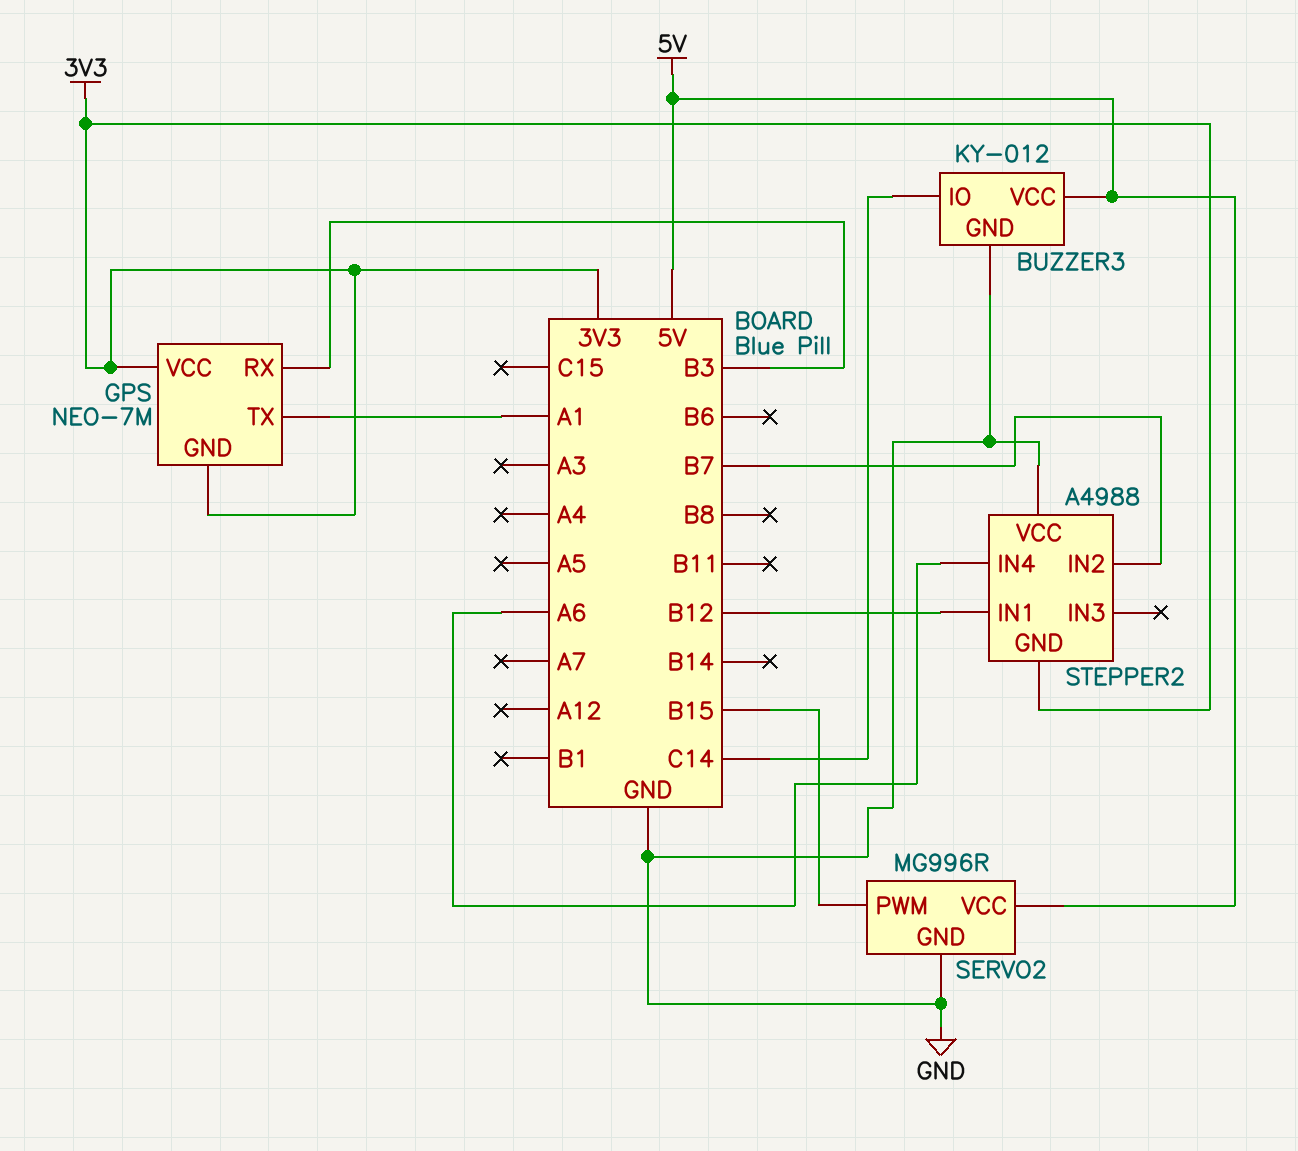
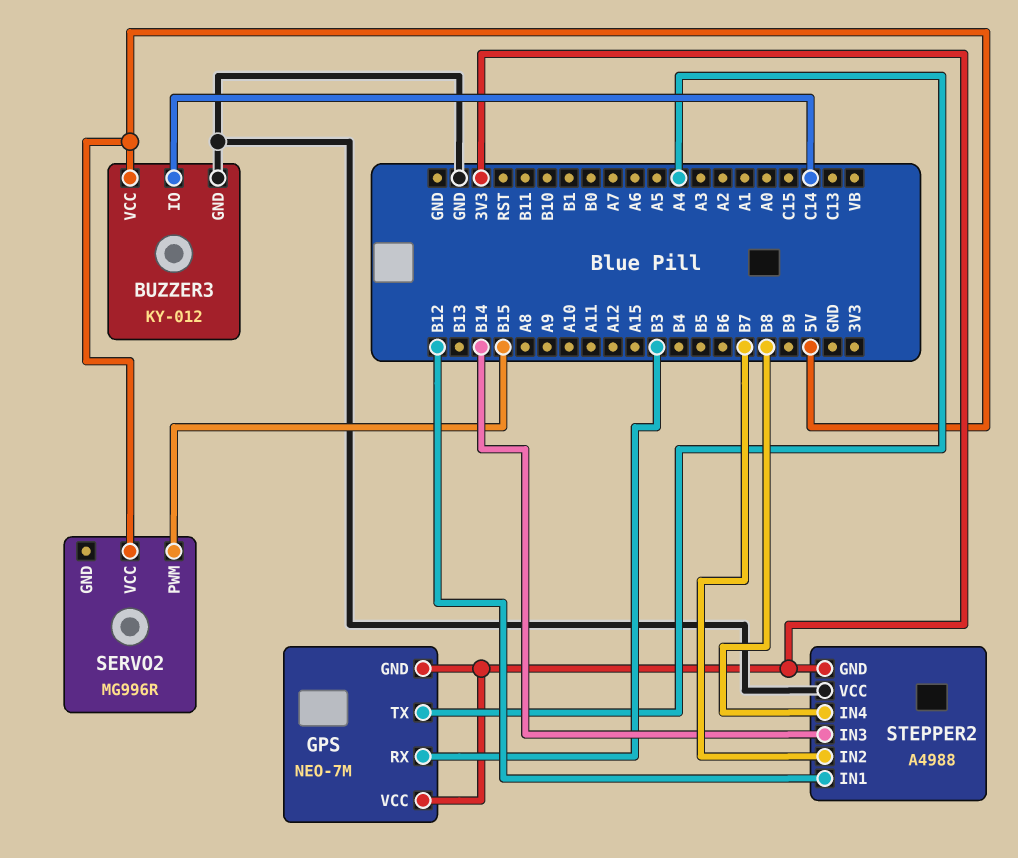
GPS pin TX: A1 -> A4
SERVO2 pin GND: GND -> none
STEPPER2 pin IN3: none -> B14
STEPPER2 pin IN4: A6 -> B8

